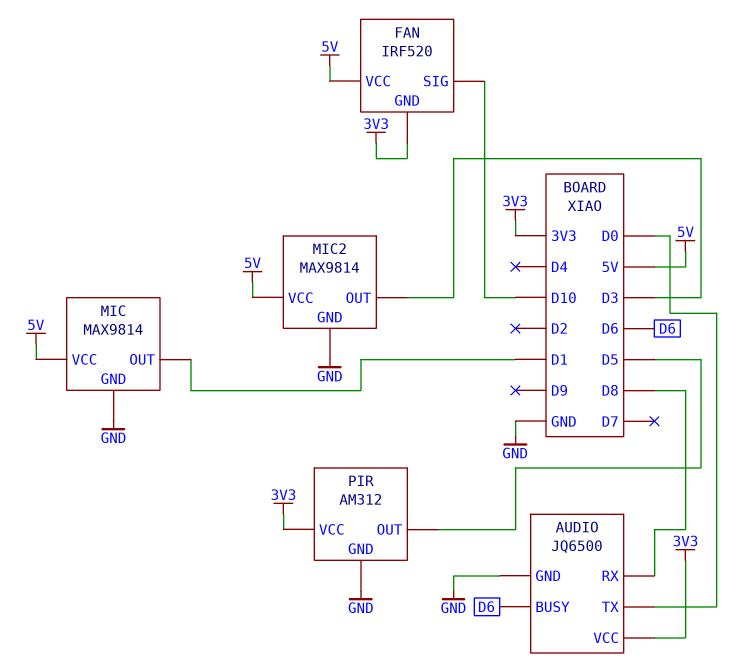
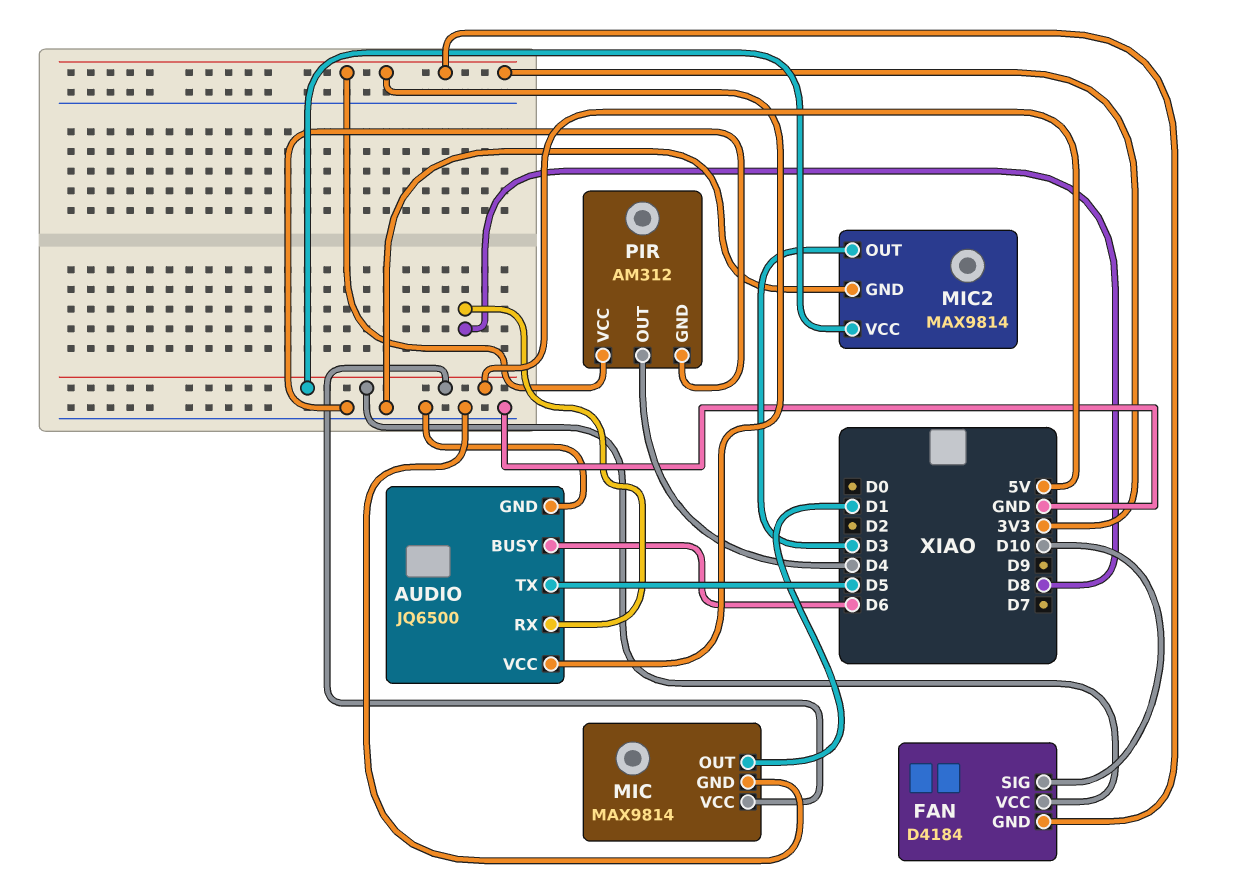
AUDIO pin TX: D0 -> D5
FAN: IRF520 -> D4184
PIR pin OUT: D5 -> D4

